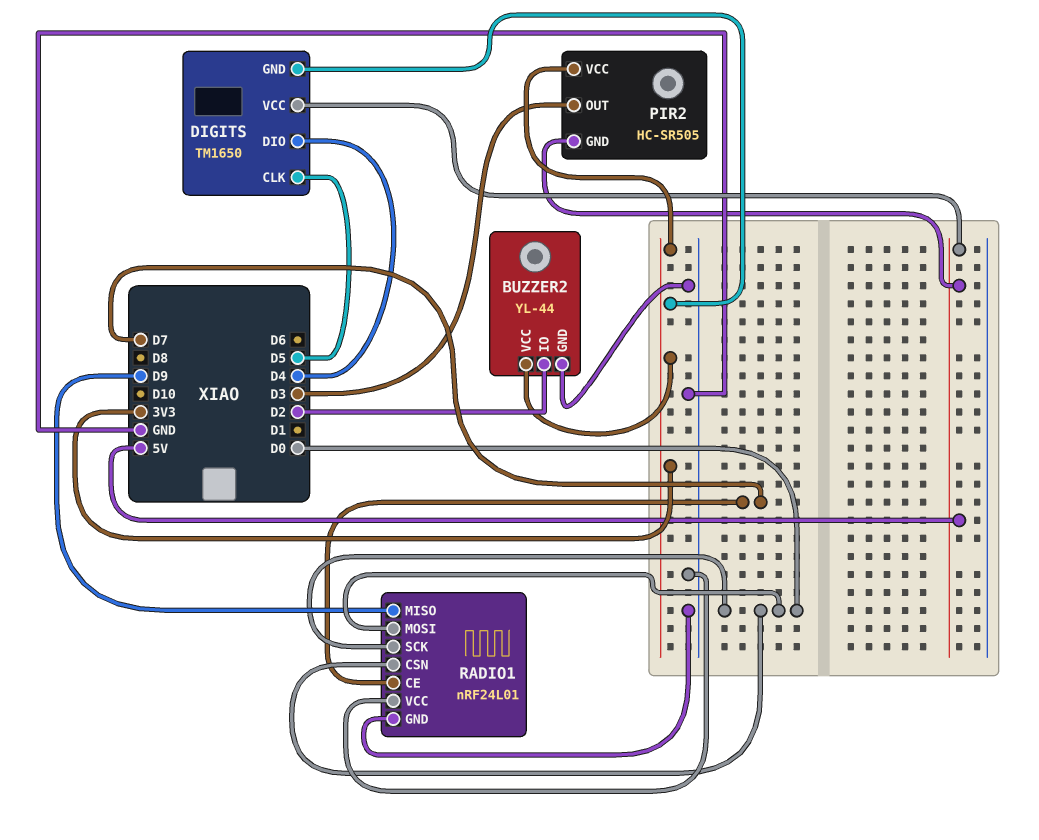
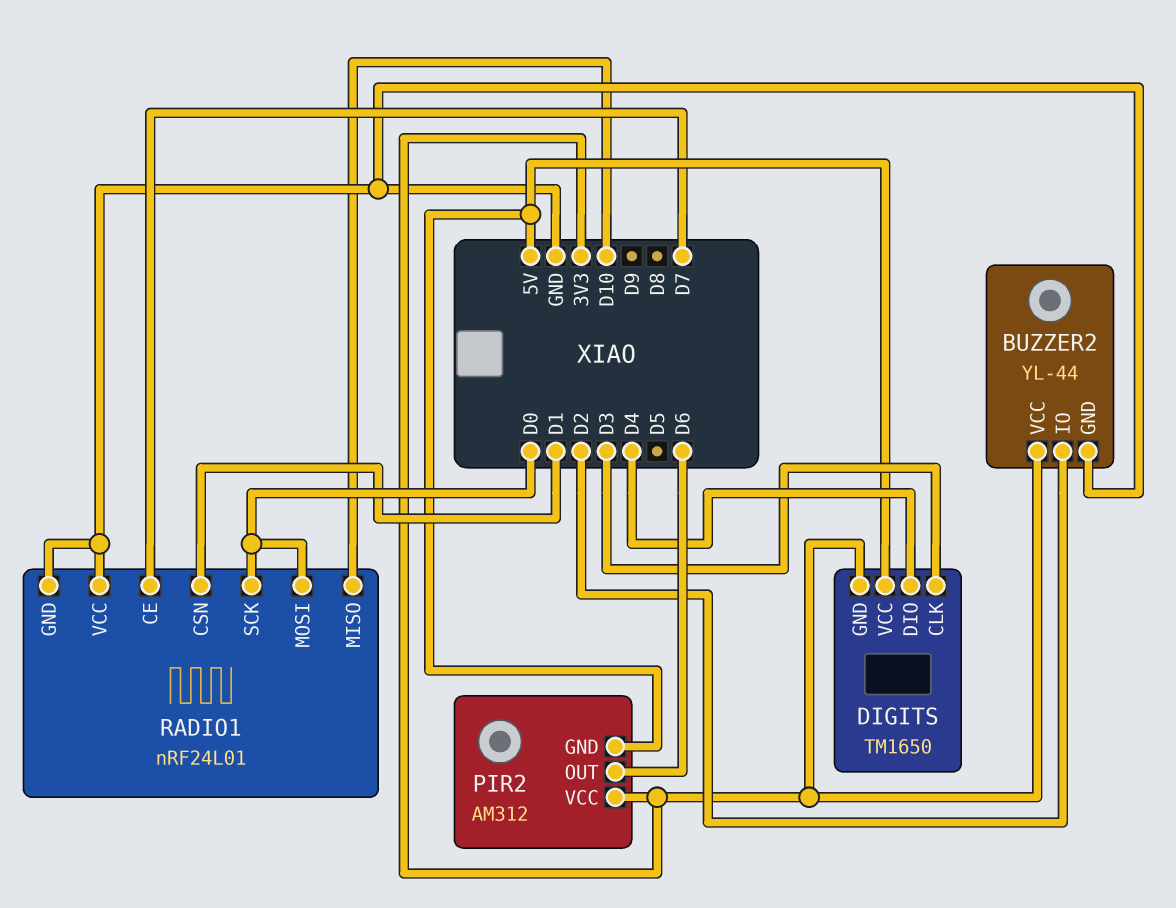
DIGITS pin CLK: D5 -> D3
PIR2: HC-SR505 -> AM312
PIR2 pin OUT: D3 -> D6
RADIO1 pin CSN: D0 -> D1
RADIO1 pin MISO: D9 -> D10

